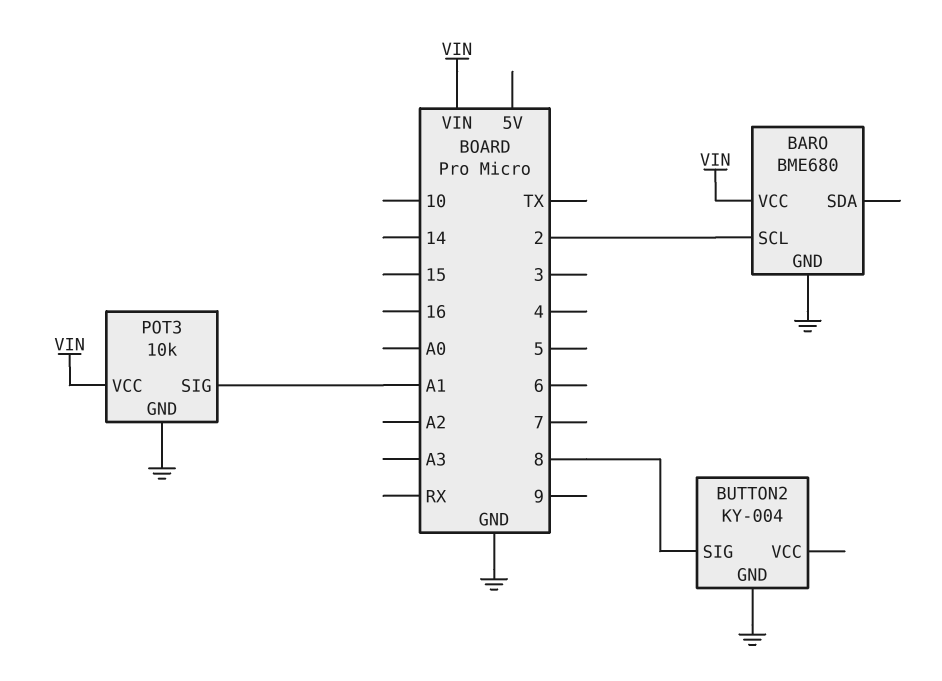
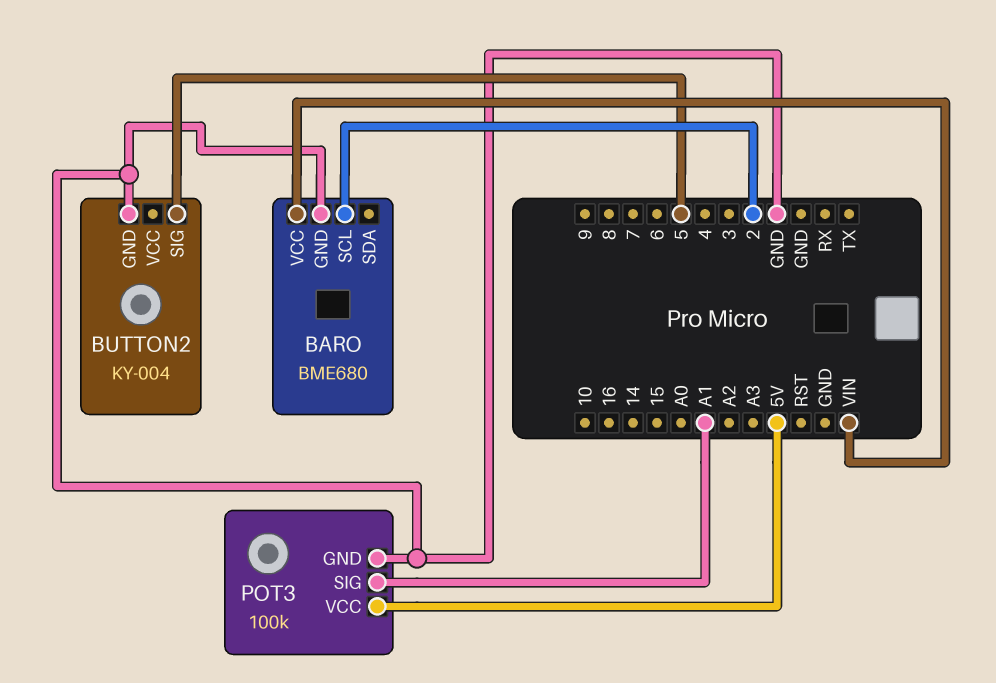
BUTTON2 pin SIG: 8 -> 5
POT3: 10k -> 100k
POT3 pin VCC: VIN -> 5V

